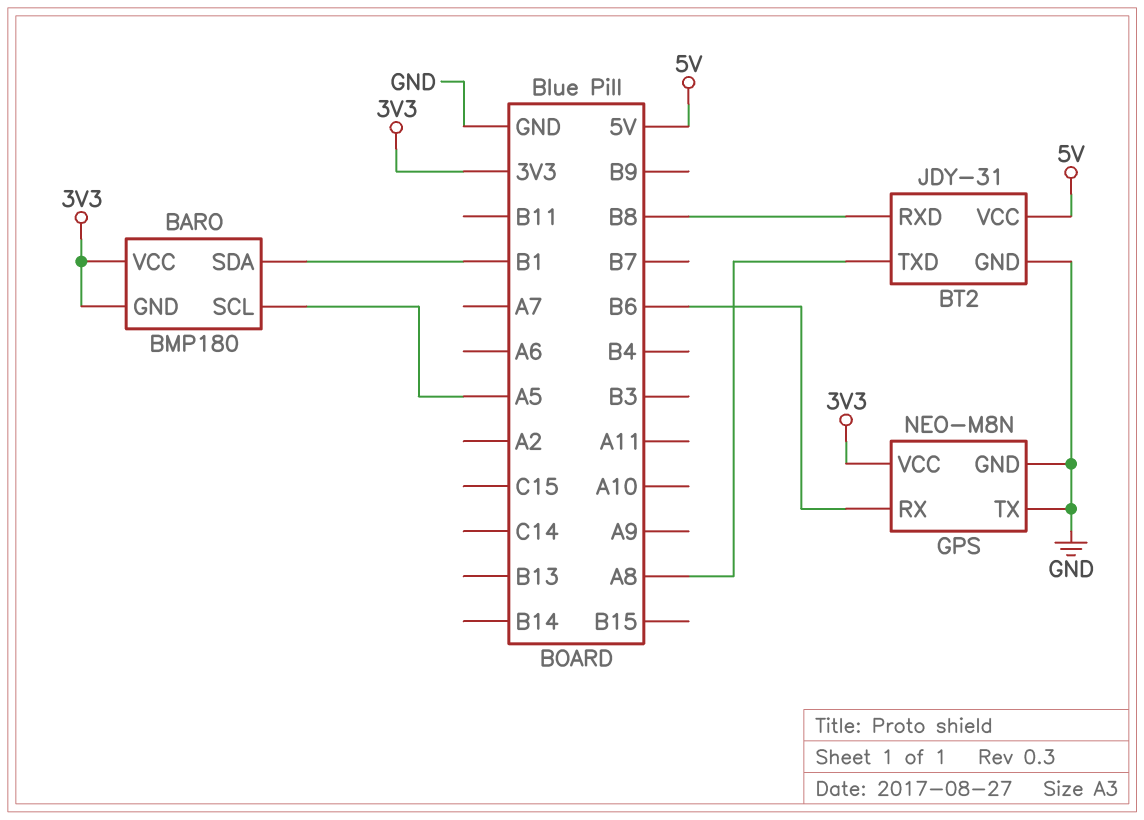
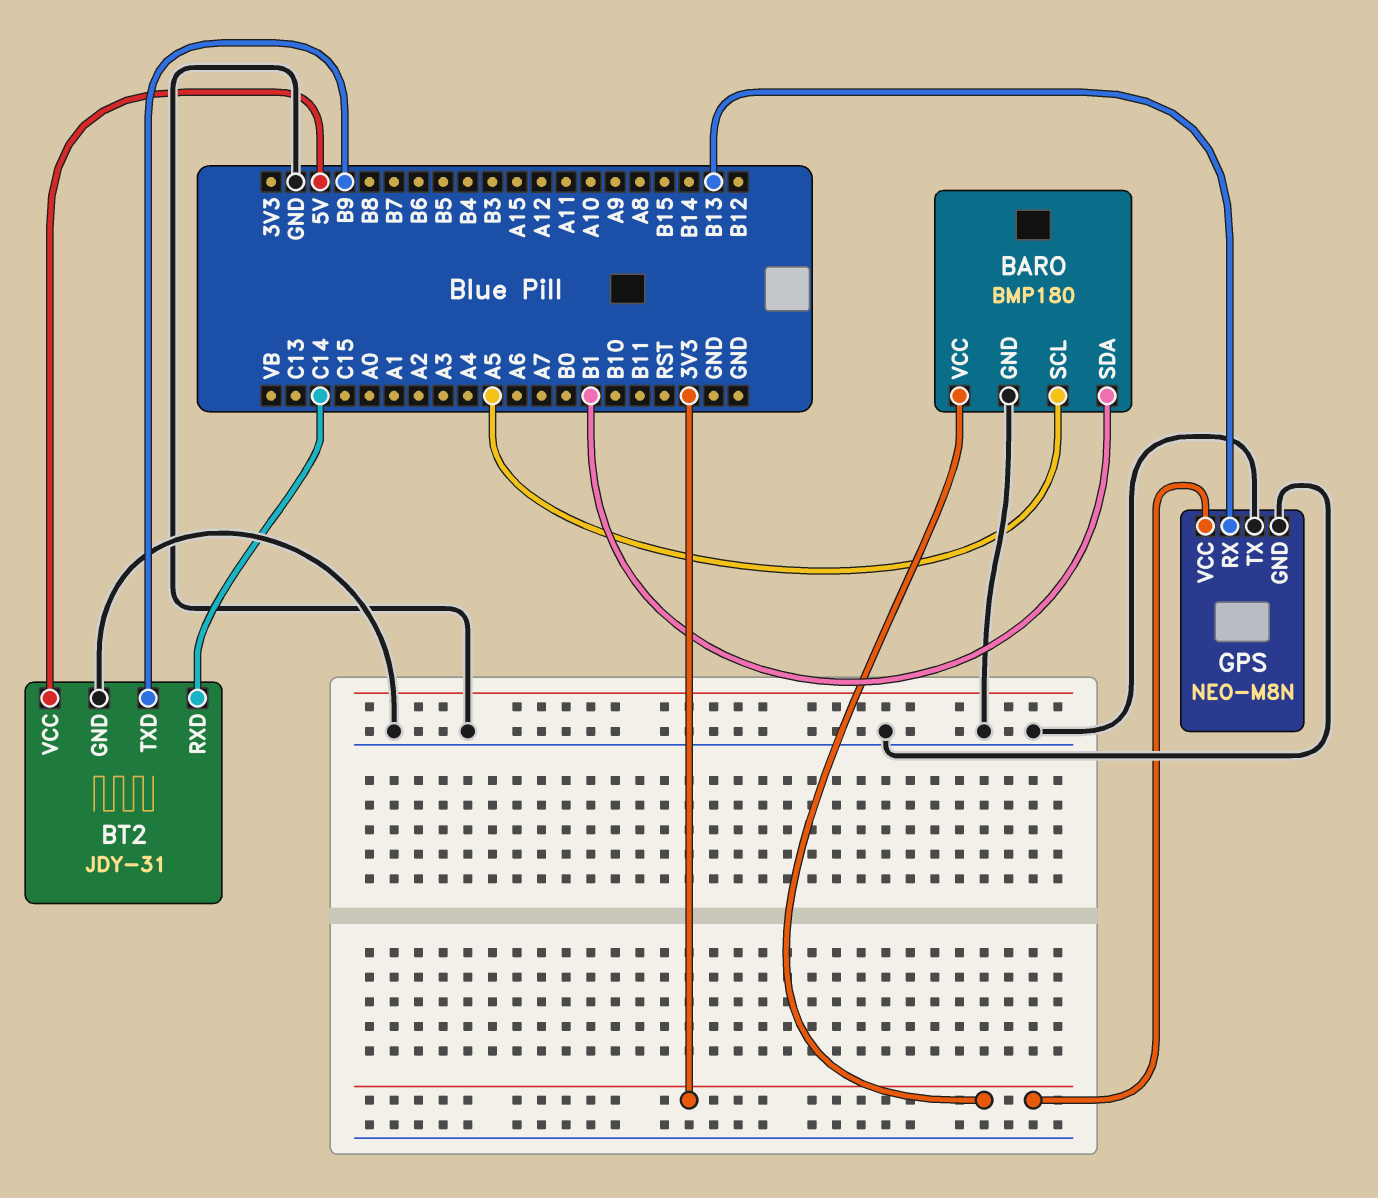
BARO pin GND: 3V3 -> GND
BT2 pin RXD: B8 -> C14
BT2 pin TXD: A8 -> B9
GPS pin RX: B6 -> B13

